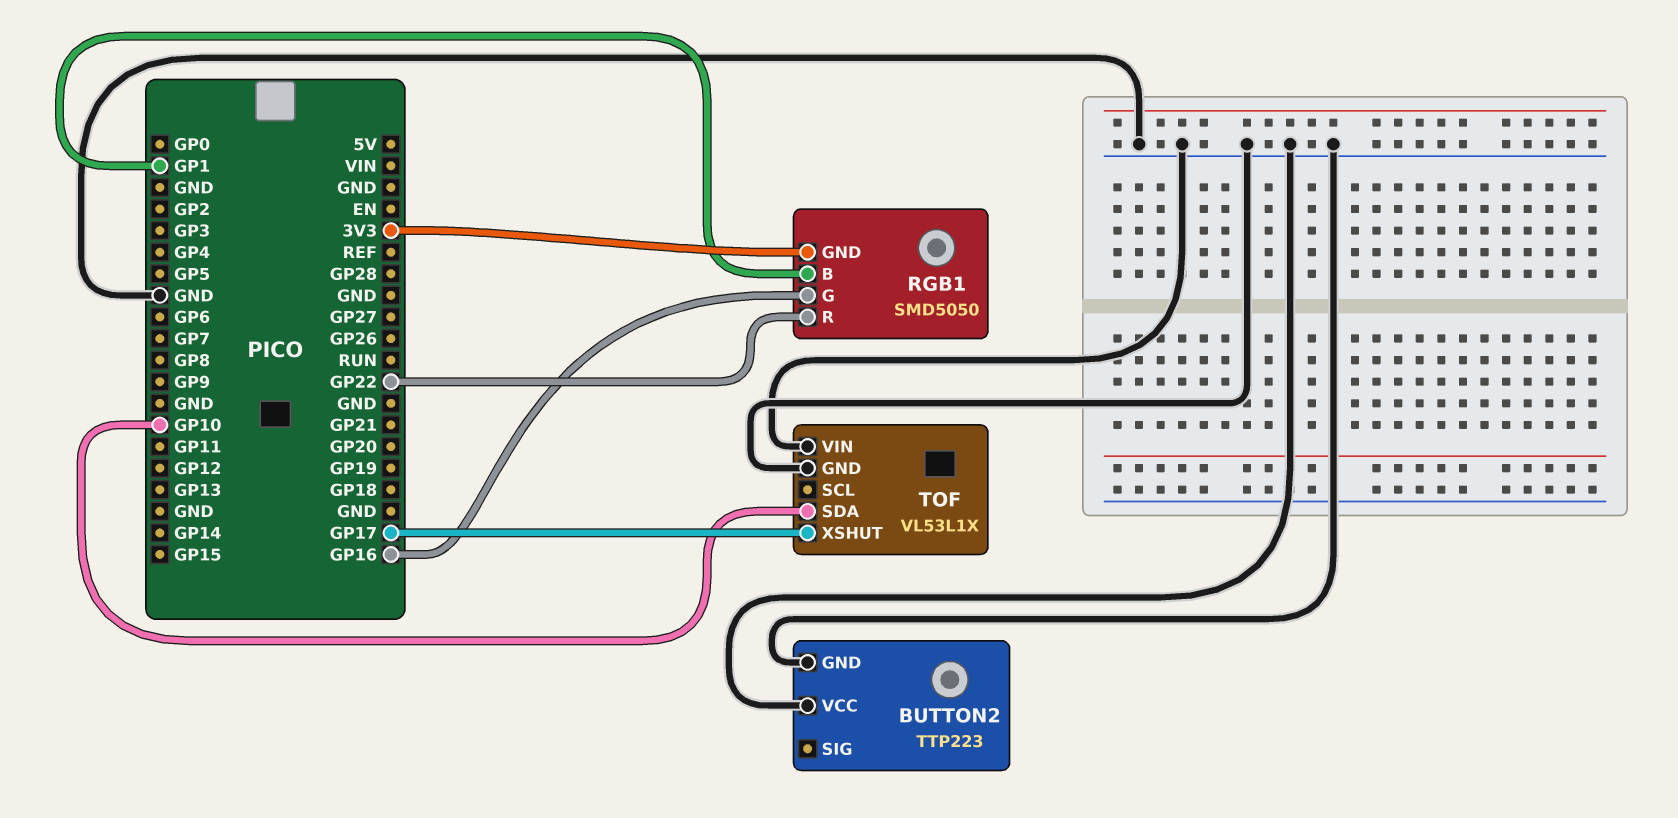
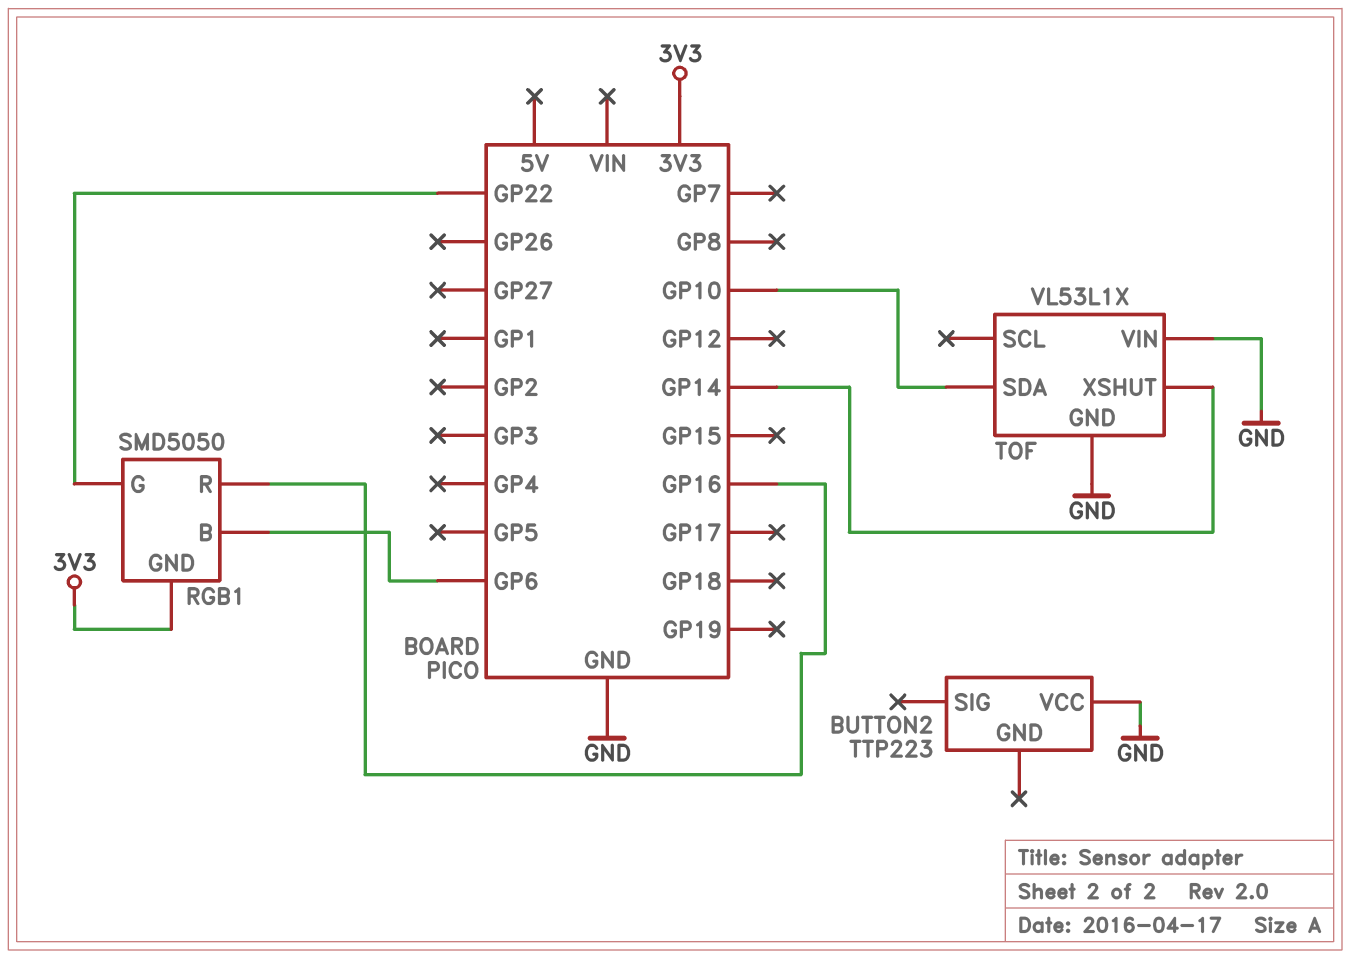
BUTTON2 pin GND: GND -> none
RGB1 pin B: GP1 -> GP6
RGB1 pin G: GP16 -> GP22
RGB1 pin R: GP22 -> GP16
TOF pin XSHUT: GP17 -> GP14

